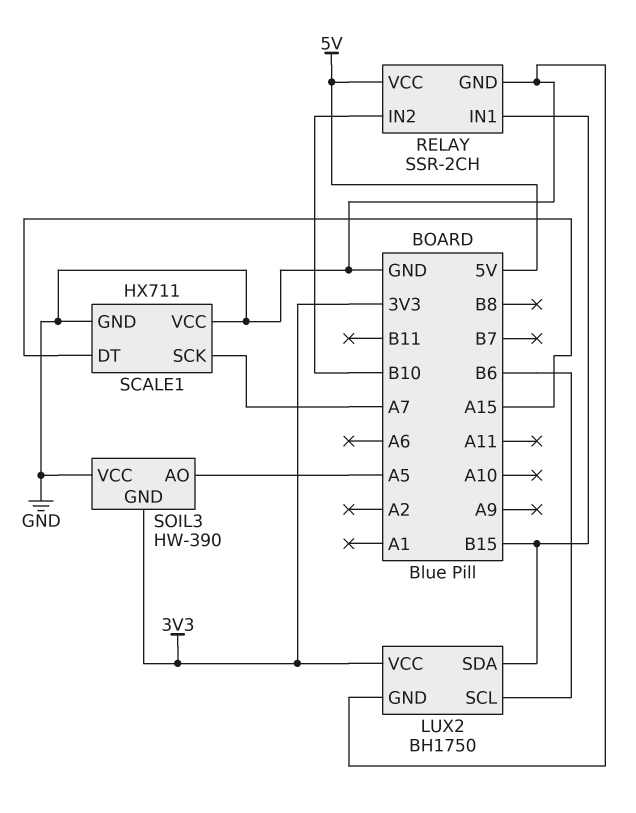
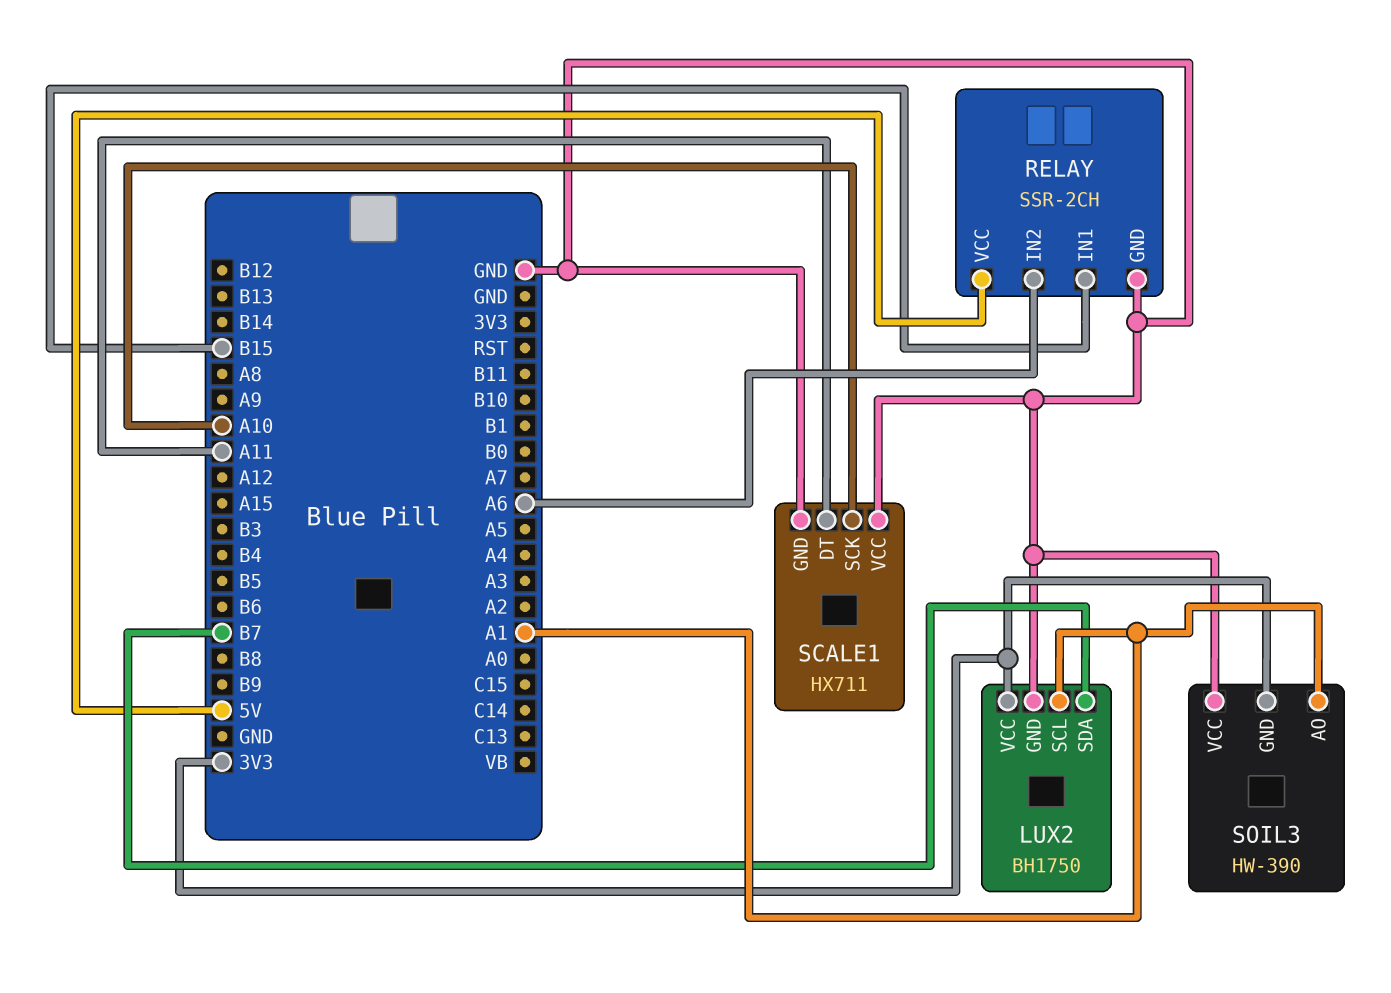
LUX2 pin SCL: B6 -> A1
LUX2 pin SDA: B15 -> B7
RELAY pin IN2: B10 -> A6
SCALE1 pin DT: A15 -> A11
SCALE1 pin SCK: A7 -> A10
SOIL3 pin AO: A5 -> A1

